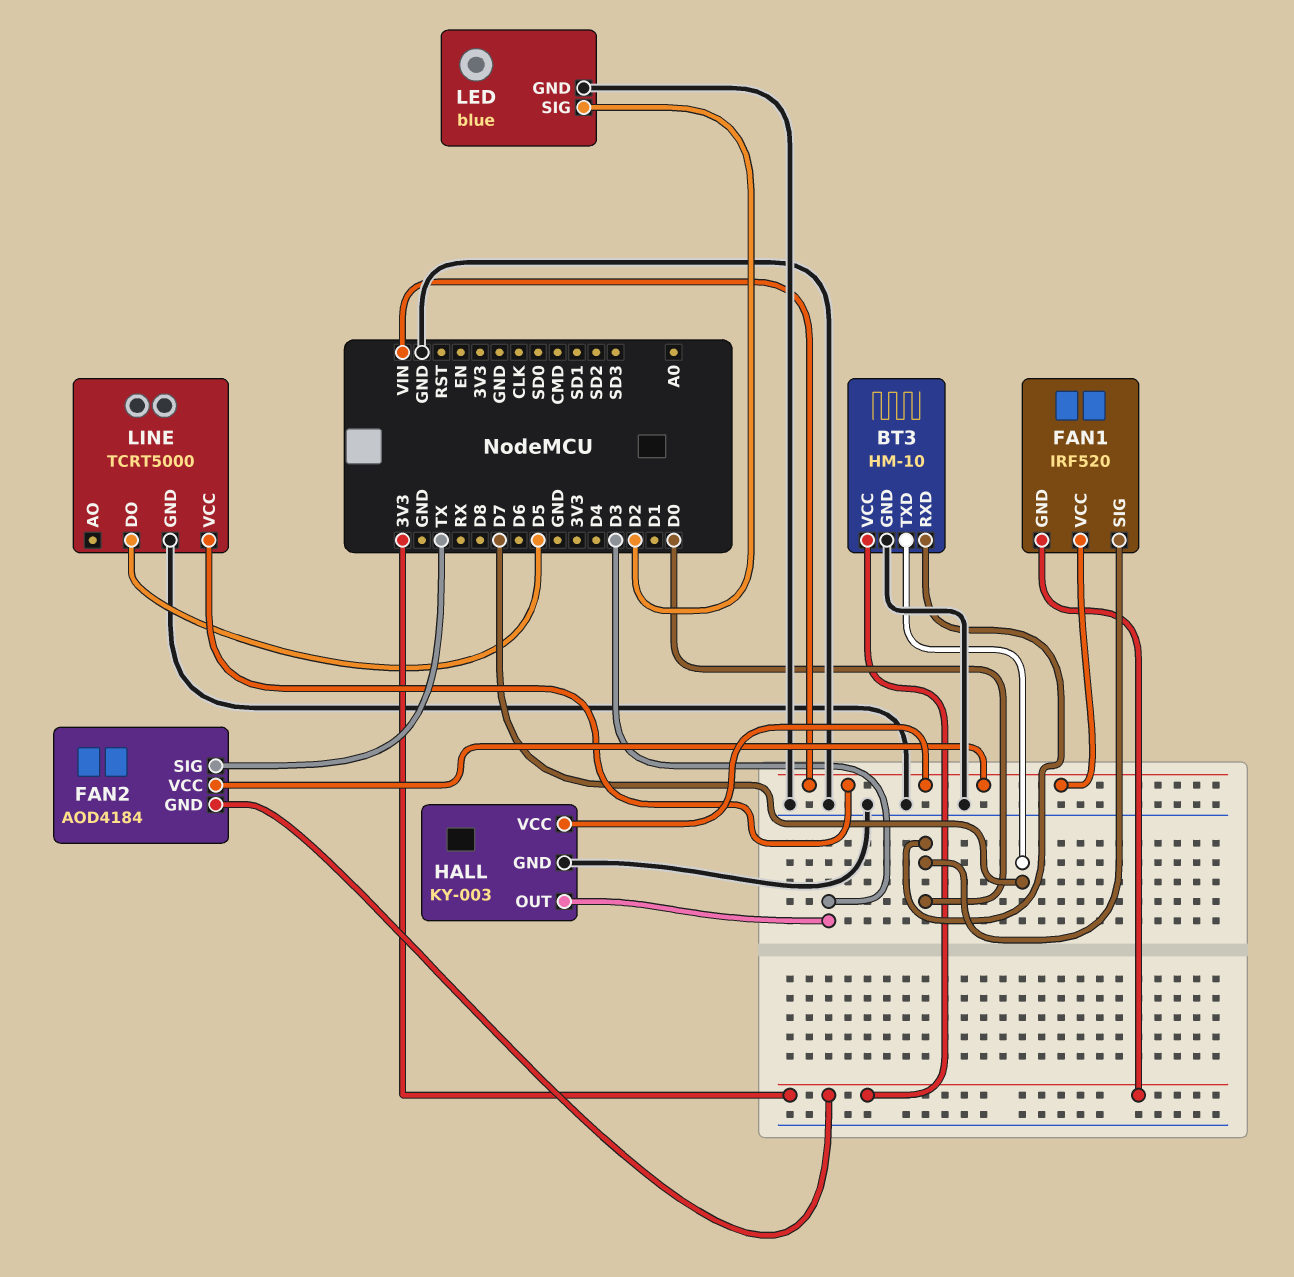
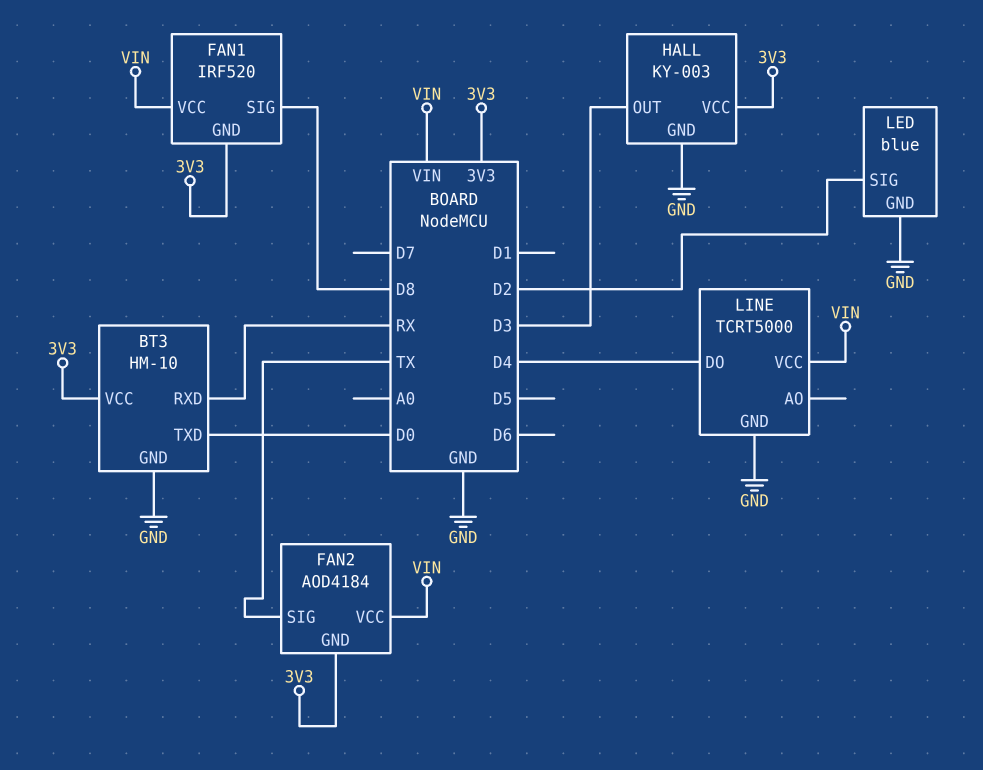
BT3 pin RXD: D0 -> RX
BT3 pin TXD: D7 -> D0
FAN1 pin SIG: D0 -> D8
HALL pin VCC: VIN -> 3V3
LINE pin DO: D5 -> D4

